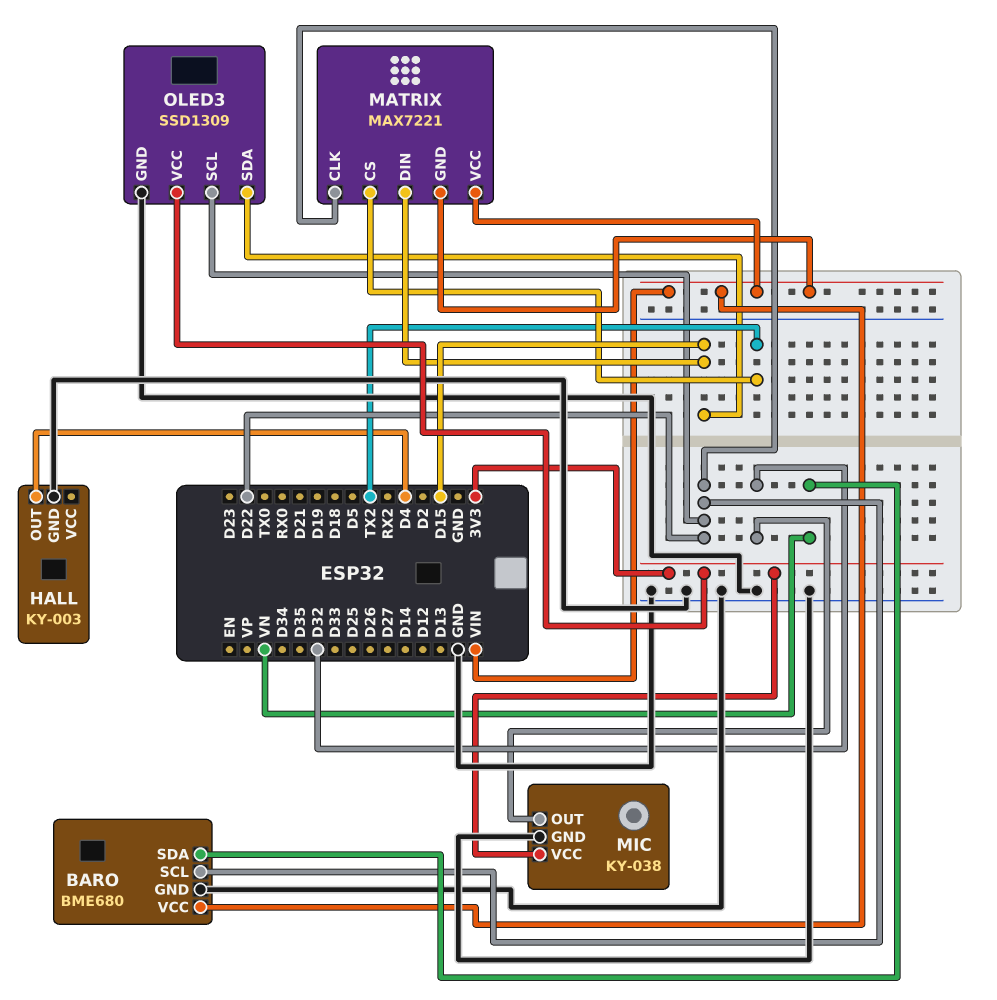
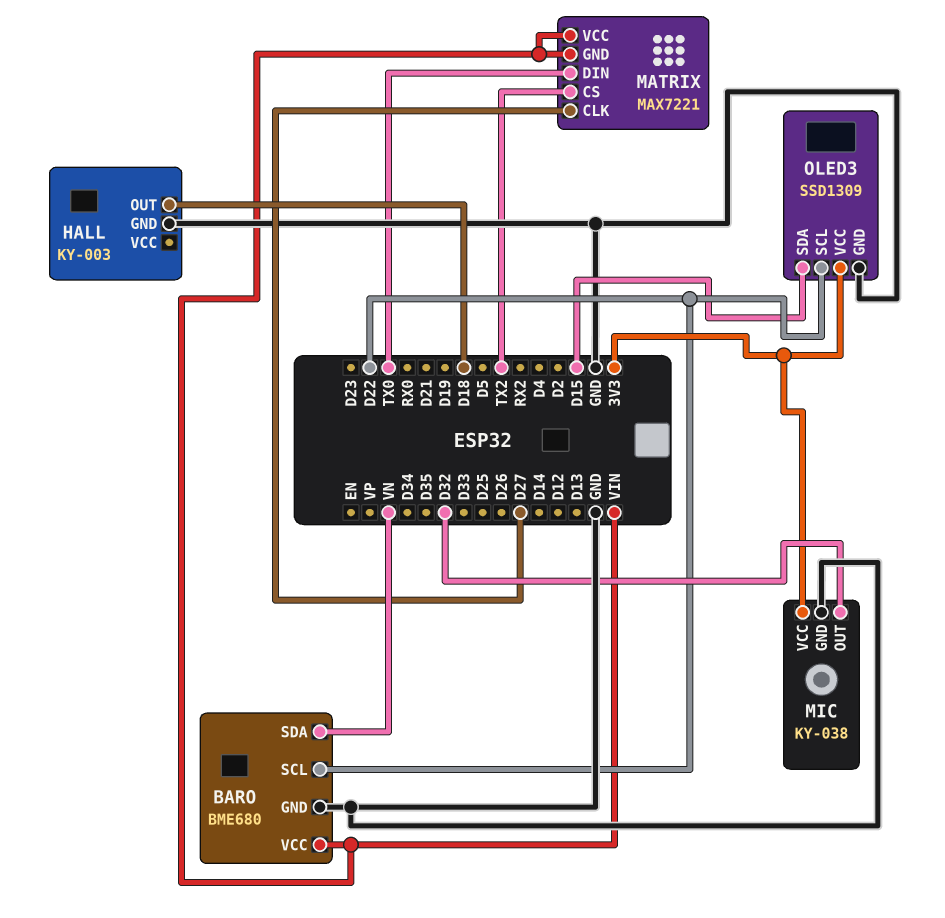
HALL pin OUT: D4 -> D18
MATRIX pin CLK: D22 -> D27
MATRIX pin DIN: D15 -> TX0

